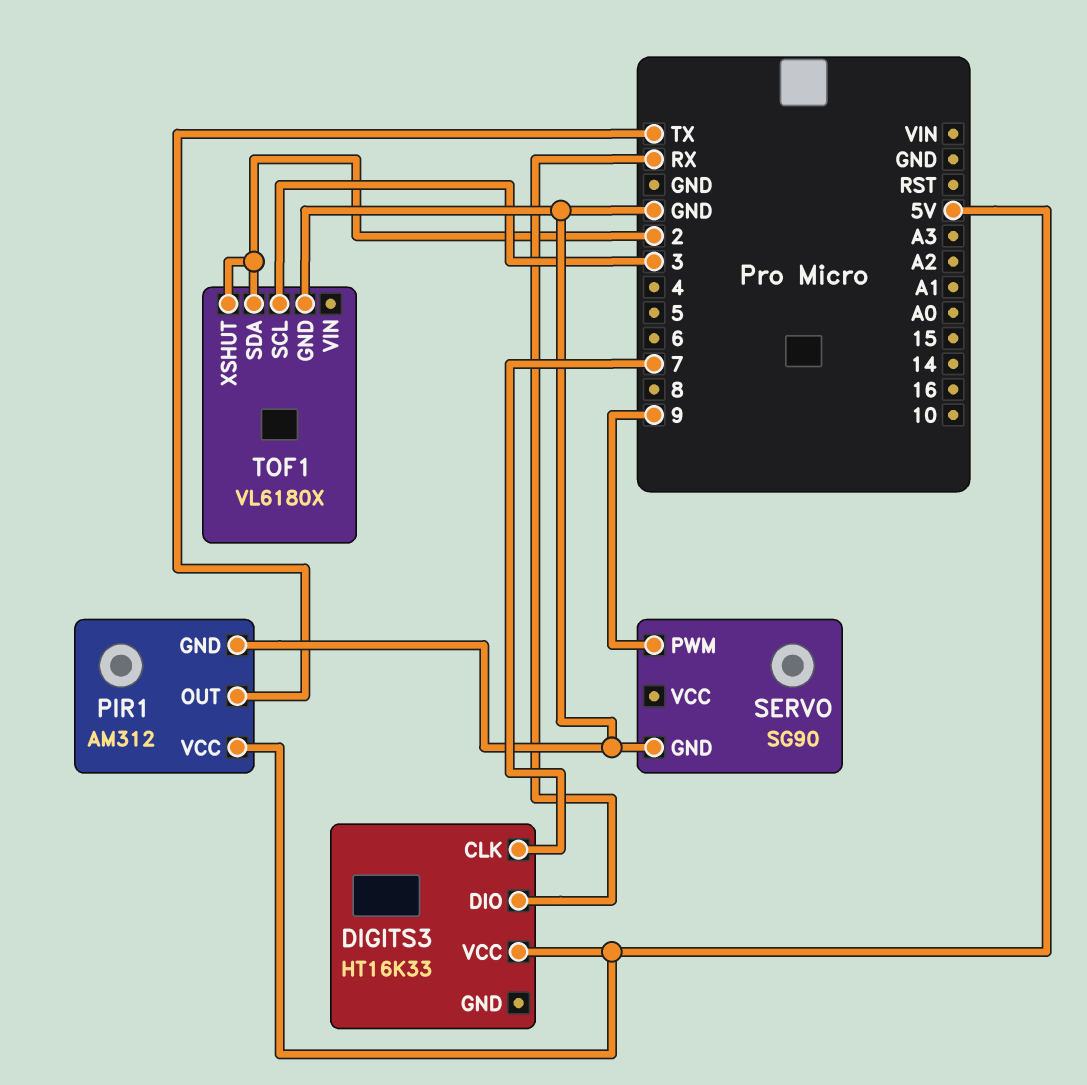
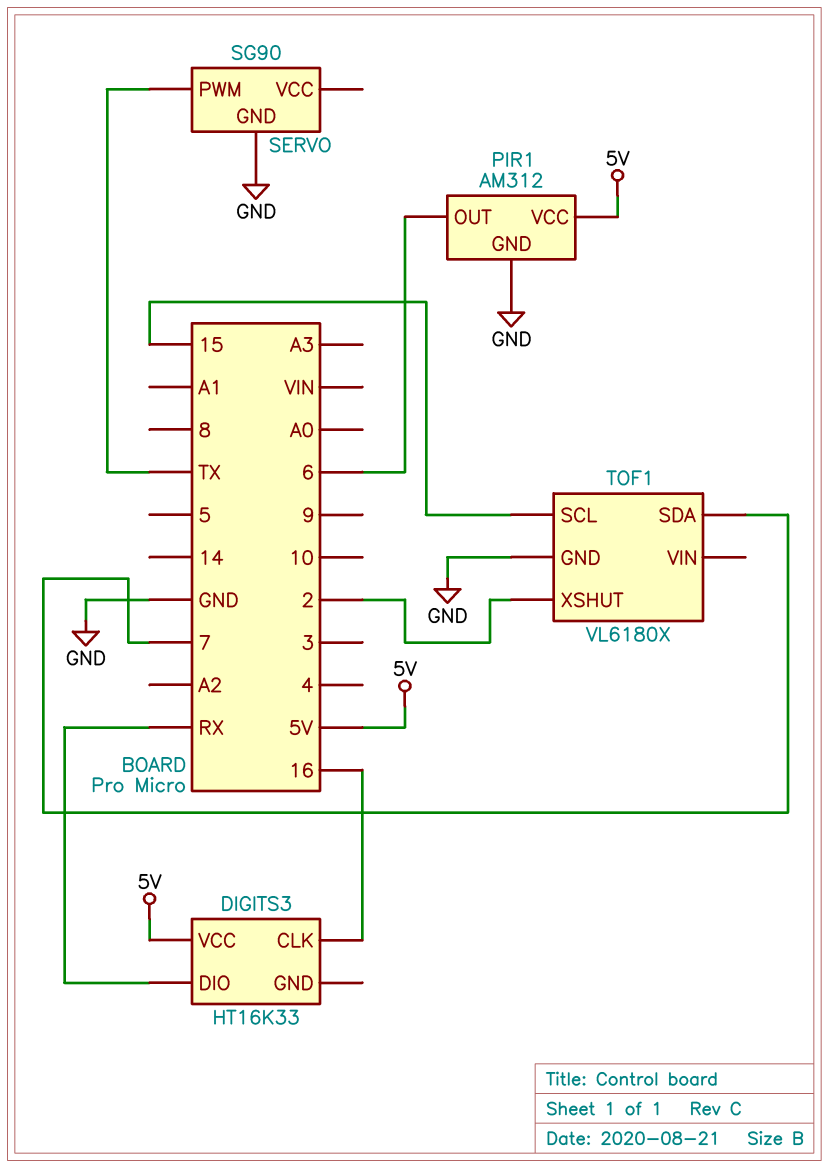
DIGITS3 pin CLK: 7 -> 16
PIR1 pin OUT: TX -> 6
SERVO pin PWM: 9 -> TX
TOF1 pin SCL: 3 -> 15
TOF1 pin SDA: 2 -> 7

